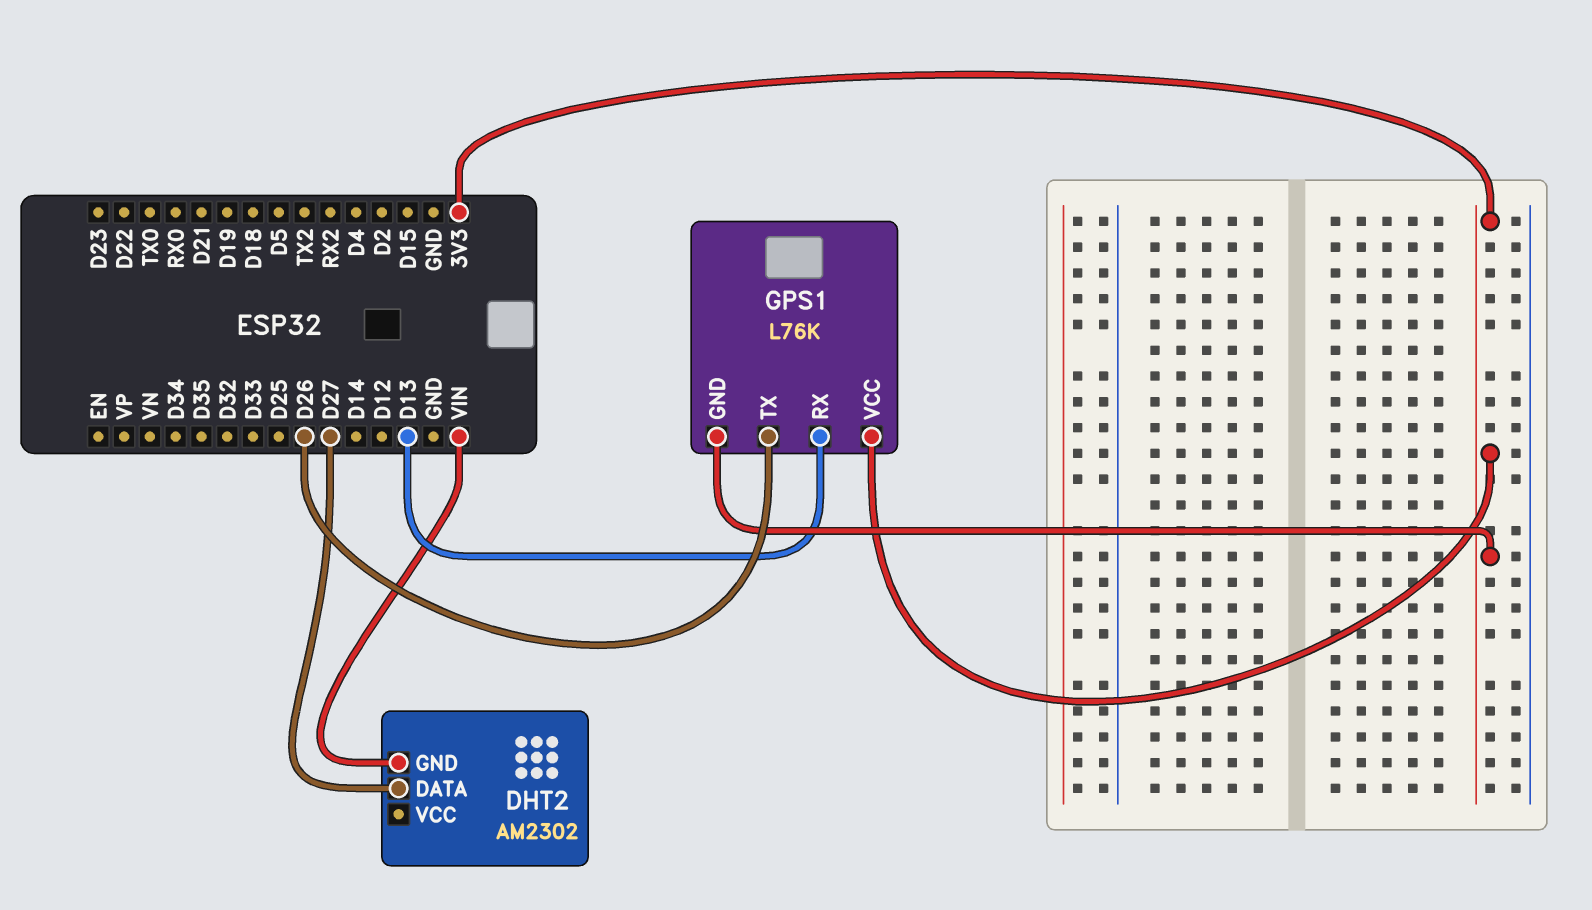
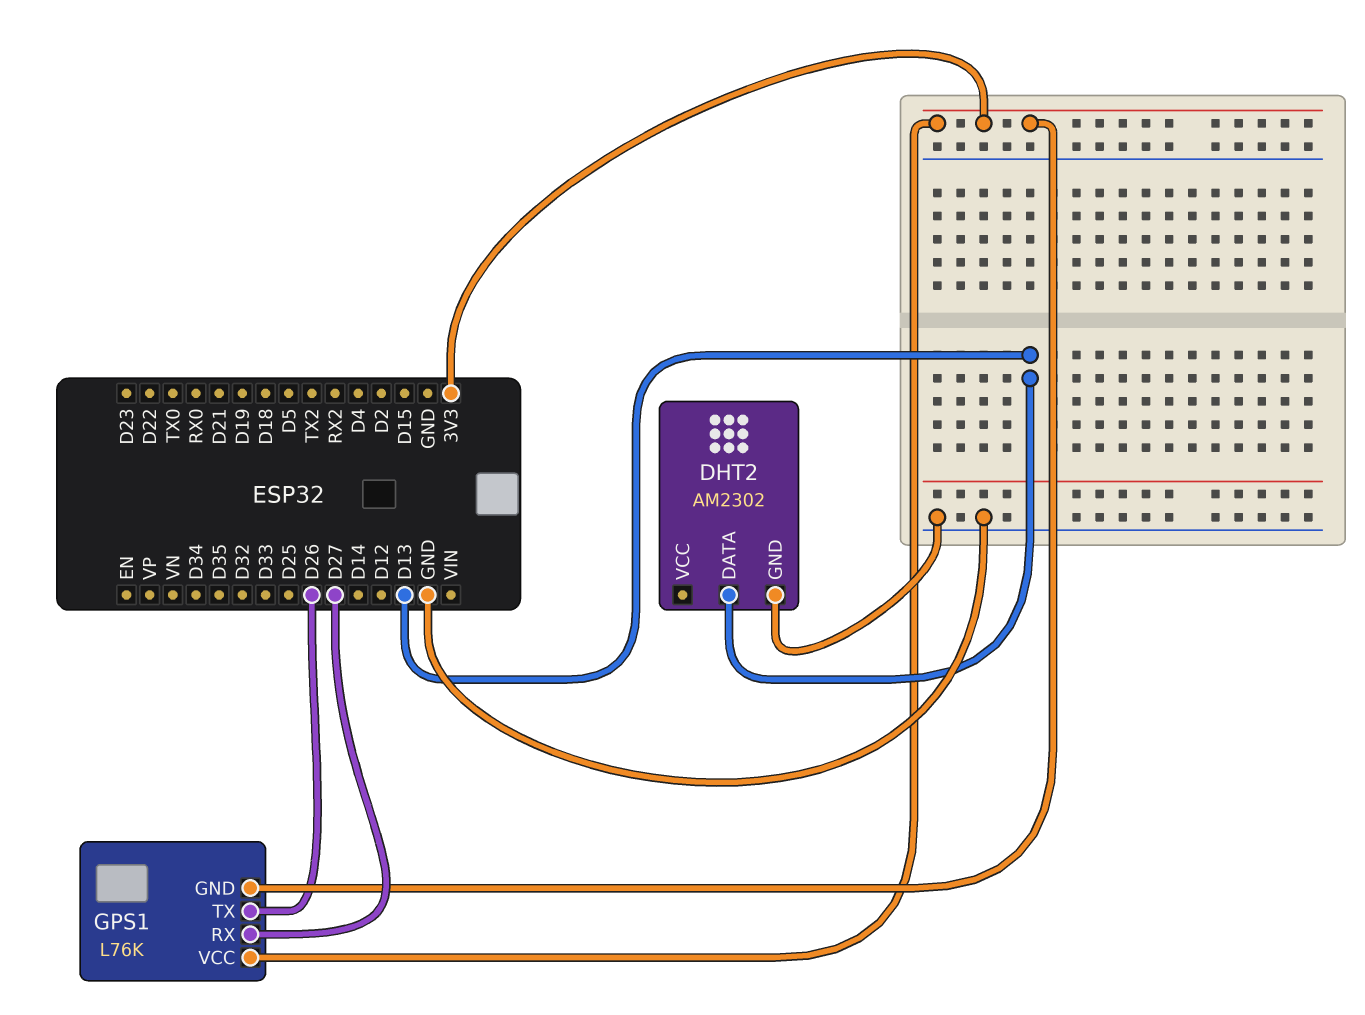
DHT2 pin DATA: D27 -> D13
DHT2 pin GND: VIN -> GND
GPS1 pin RX: D13 -> D27

